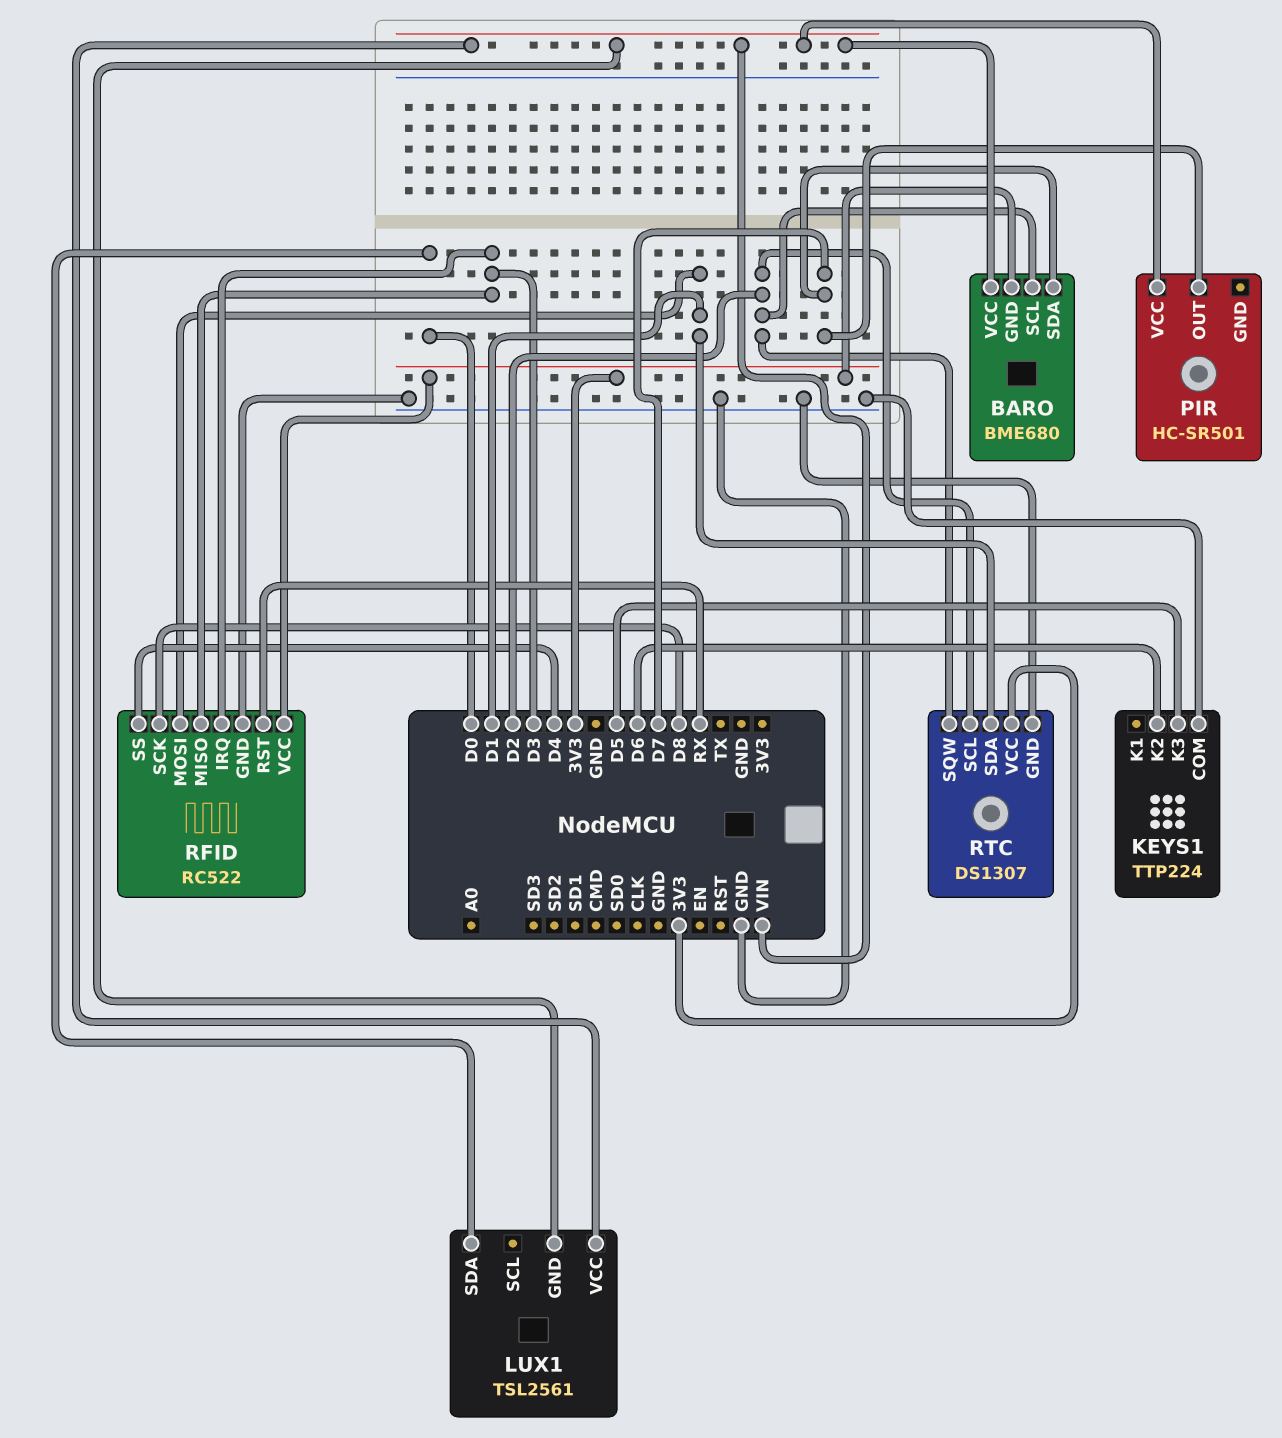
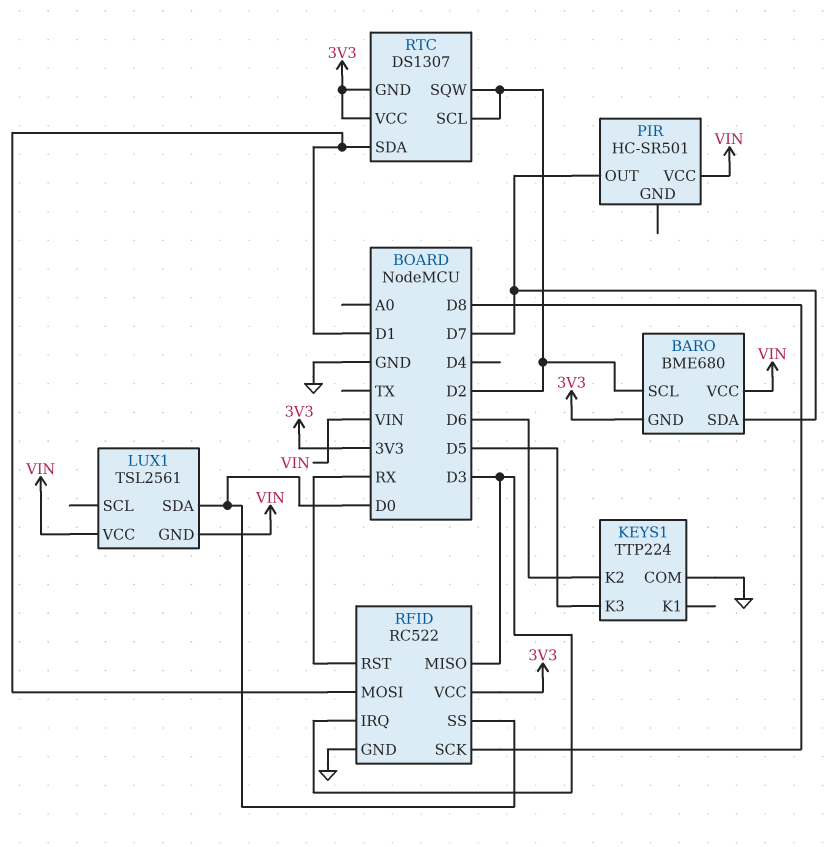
RFID pin SS: D4 -> D0
RTC pin GND: GND -> 3V3

